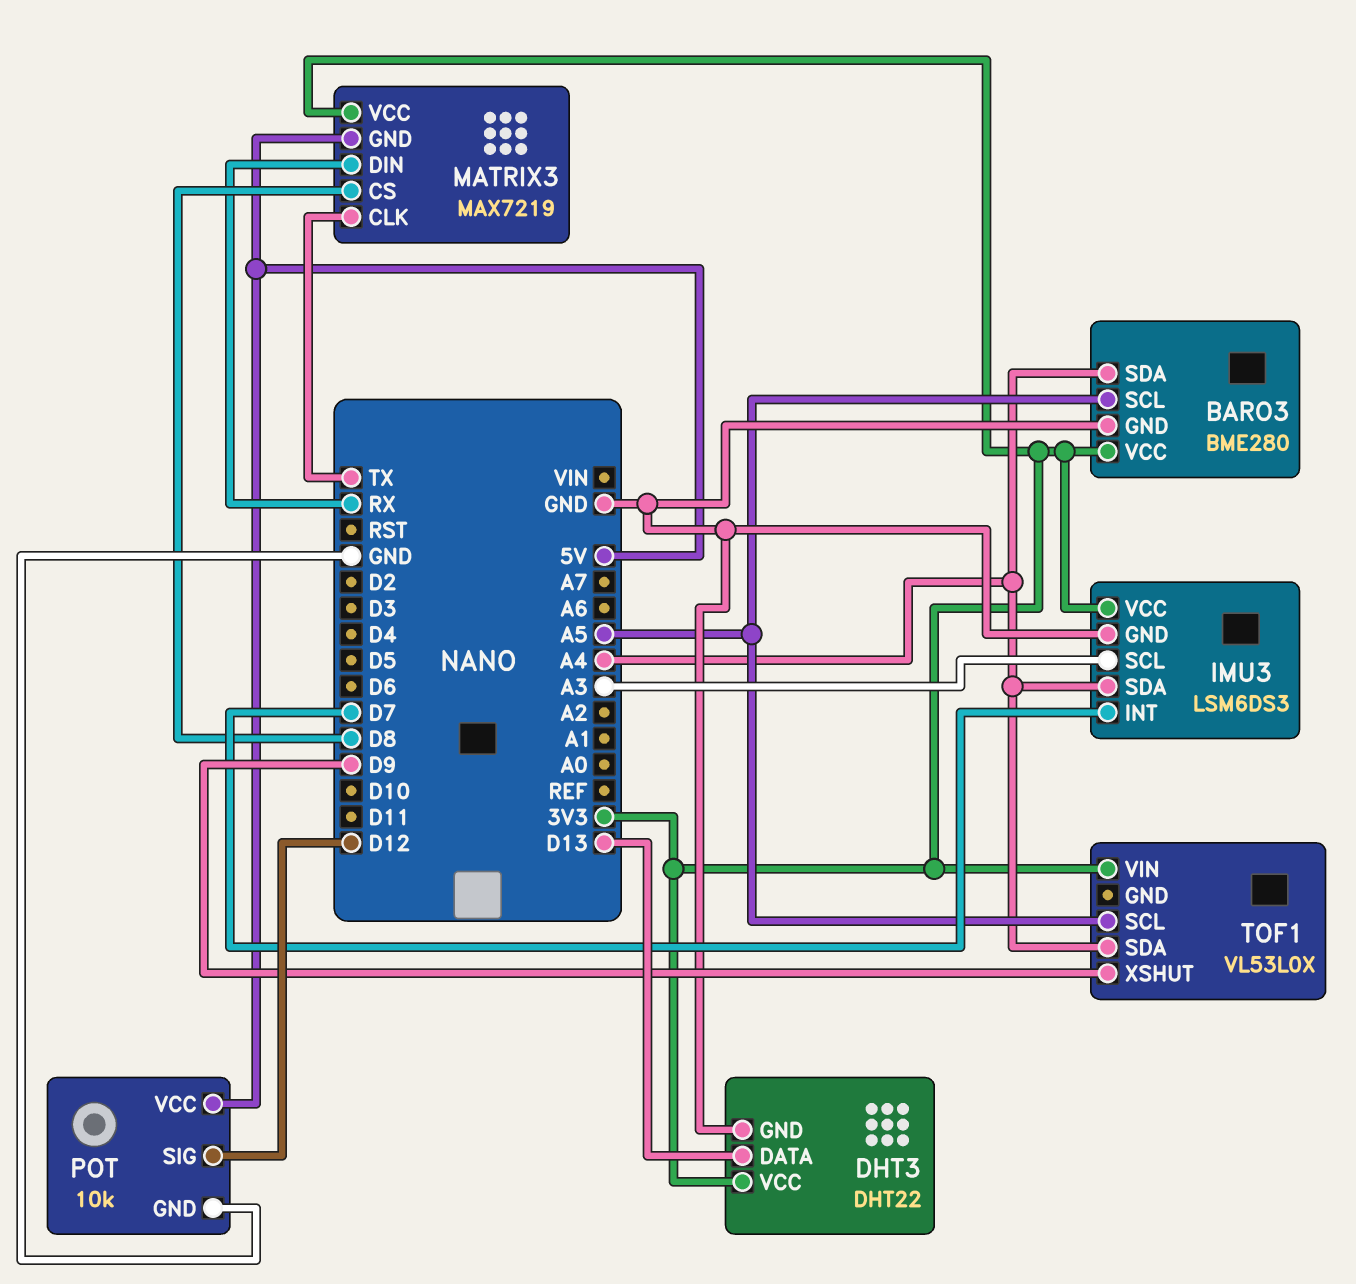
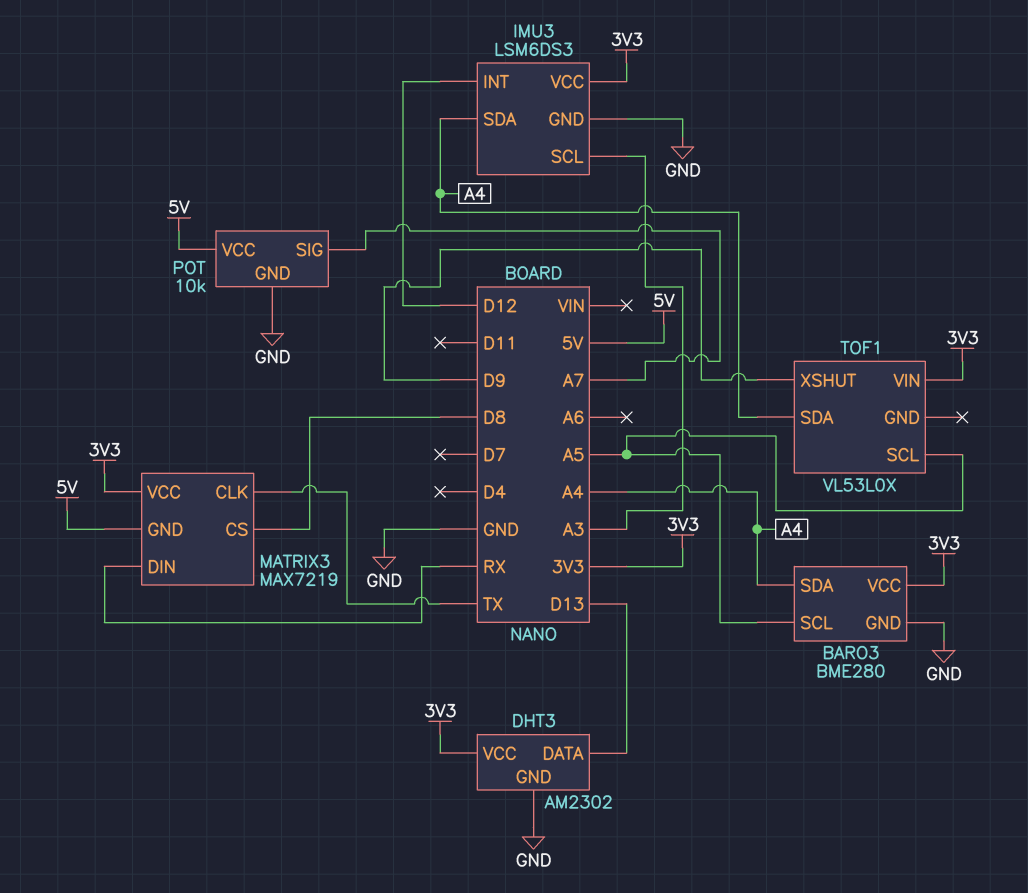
DHT3: DHT22 -> AM2302
IMU3 pin INT: D7 -> D12
POT pin SIG: D12 -> A7

